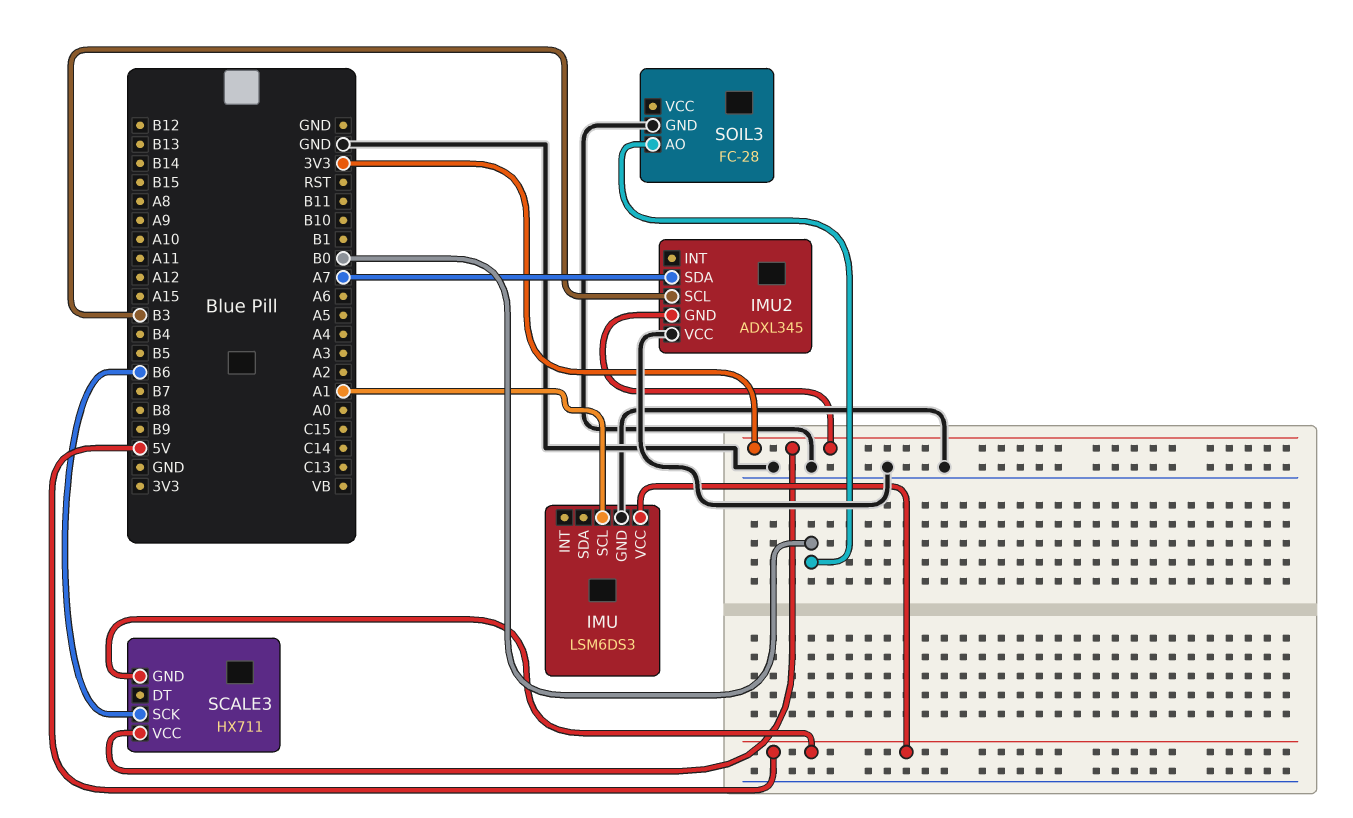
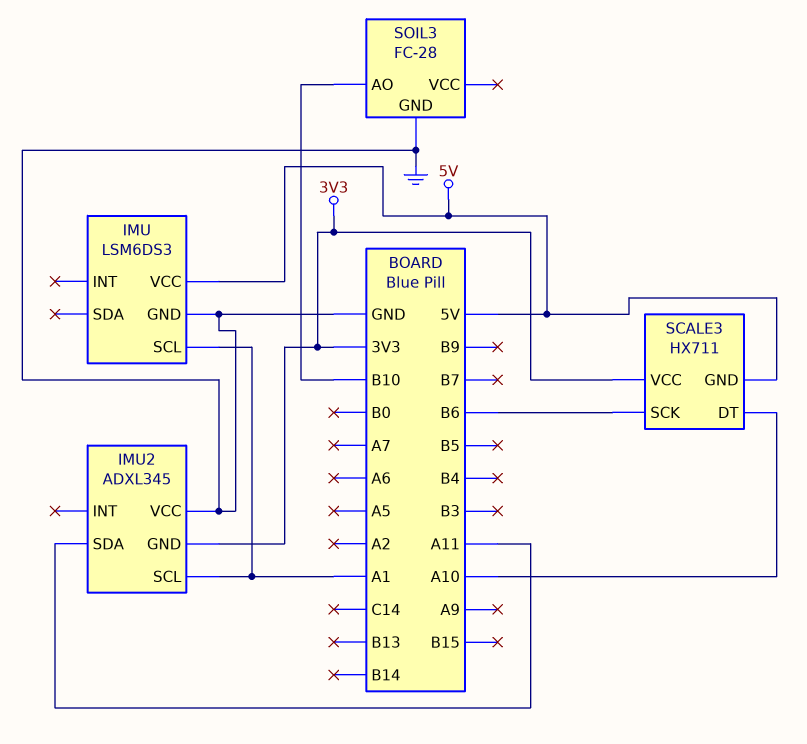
IMU2 pin SCL: B3 -> A1
IMU2 pin SDA: A7 -> A11
SCALE3 pin DT: none -> A10
SOIL3 pin AO: B0 -> B10

